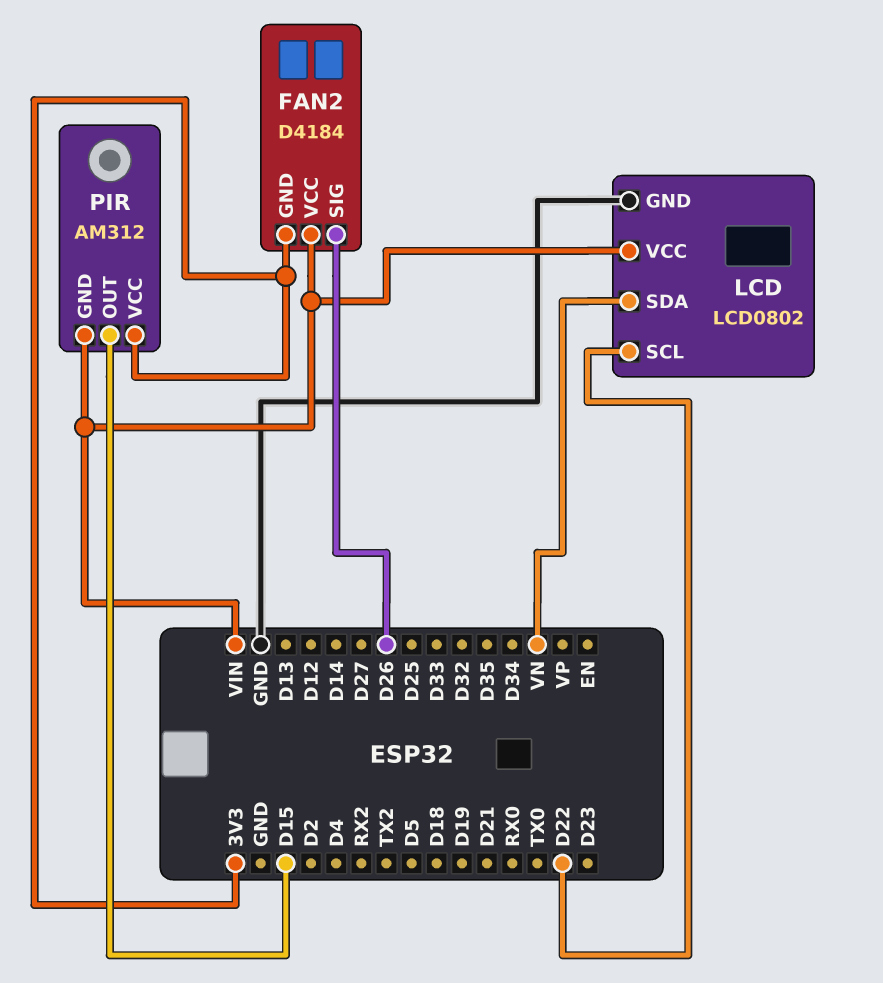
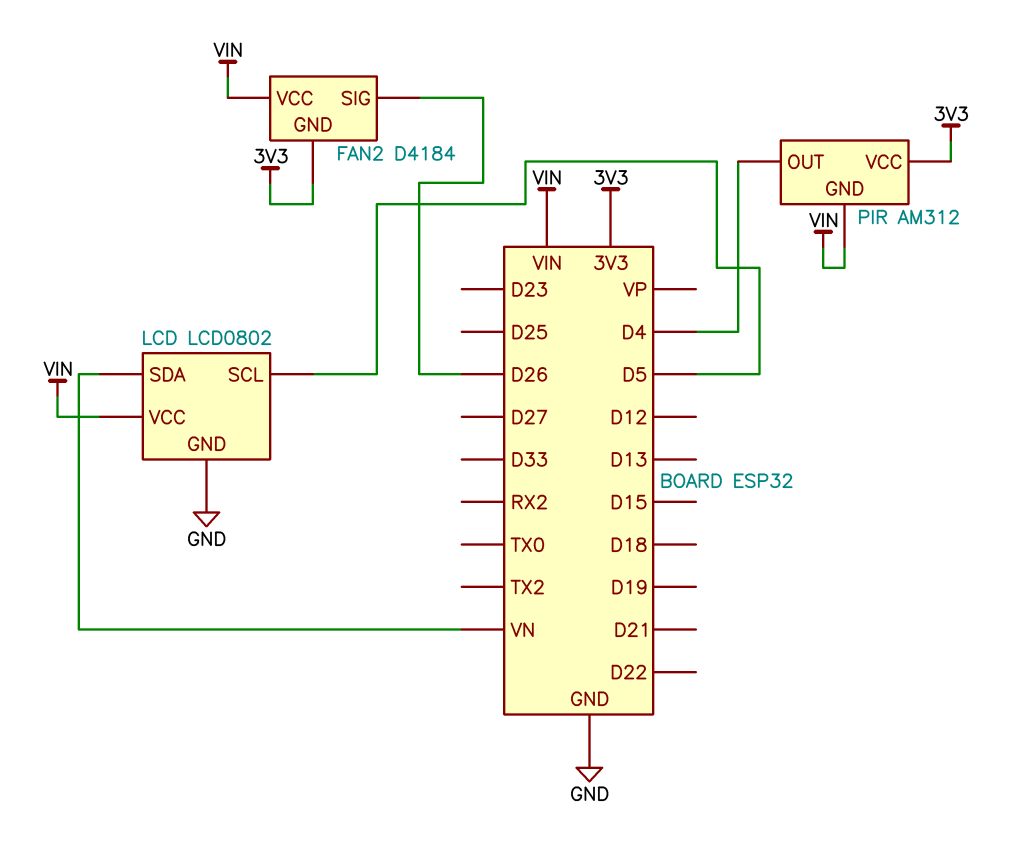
LCD pin SCL: D22 -> D5
PIR pin OUT: D15 -> D4

